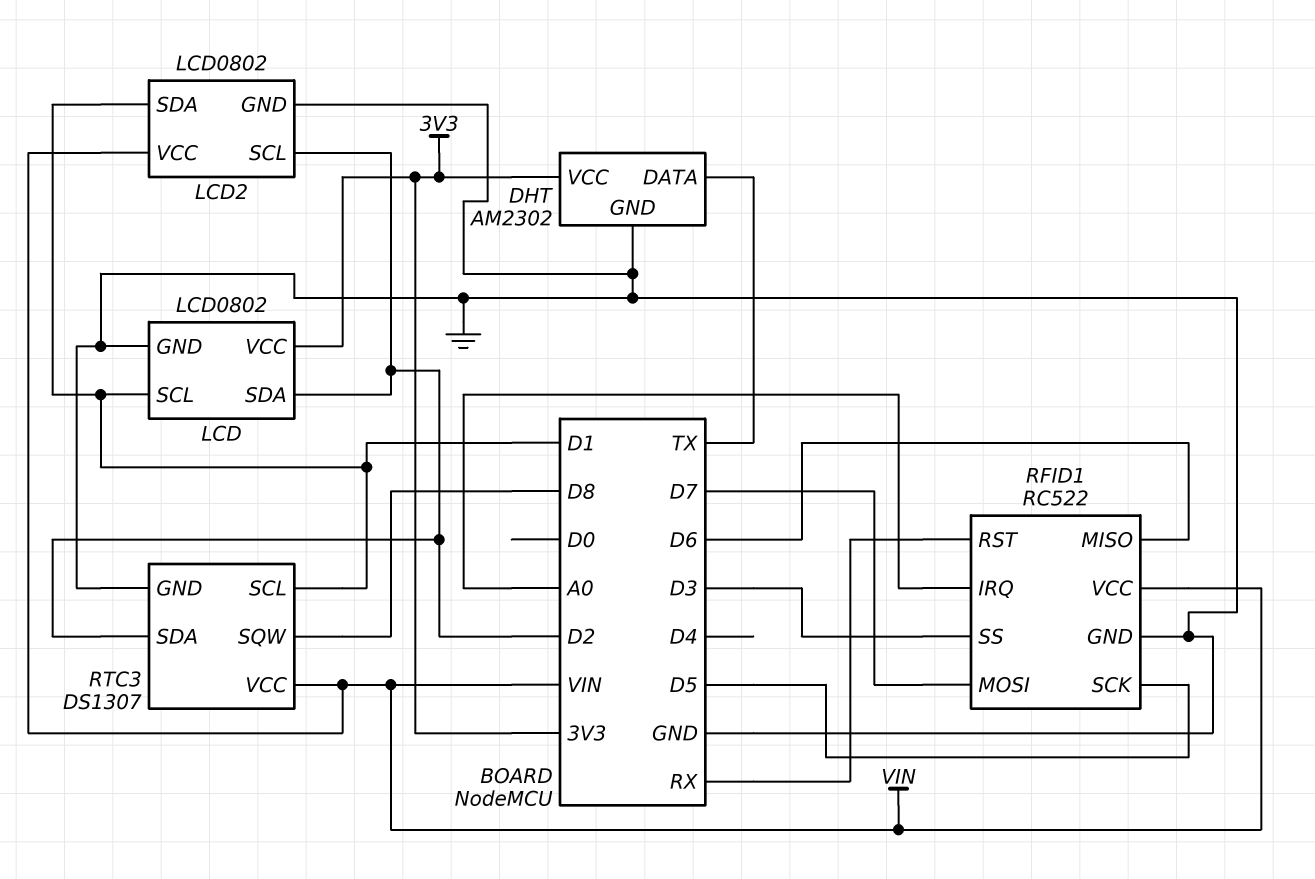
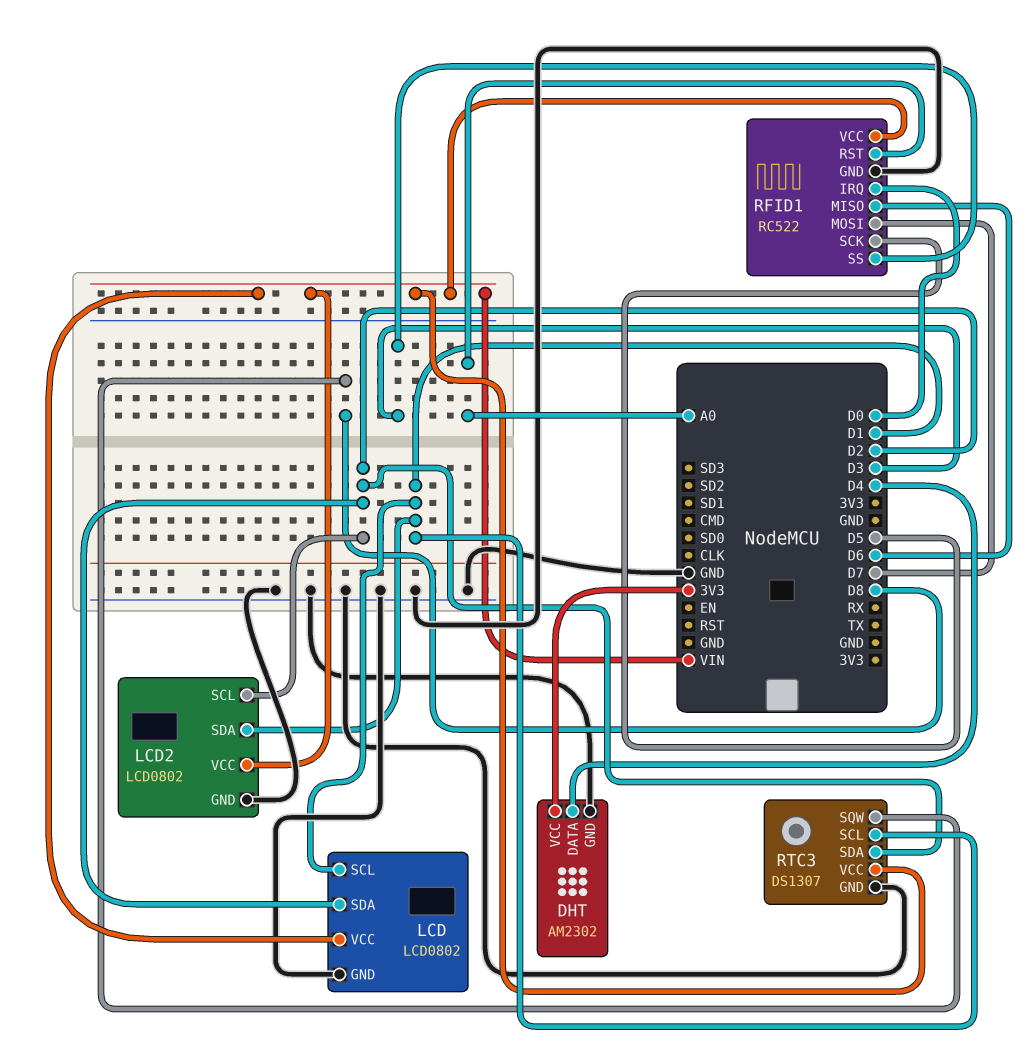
DHT pin DATA: TX -> D4
LCD pin VCC: 3V3 -> VIN
RFID1 pin IRQ: A0 -> D0
RFID1 pin RST: RX -> A0

